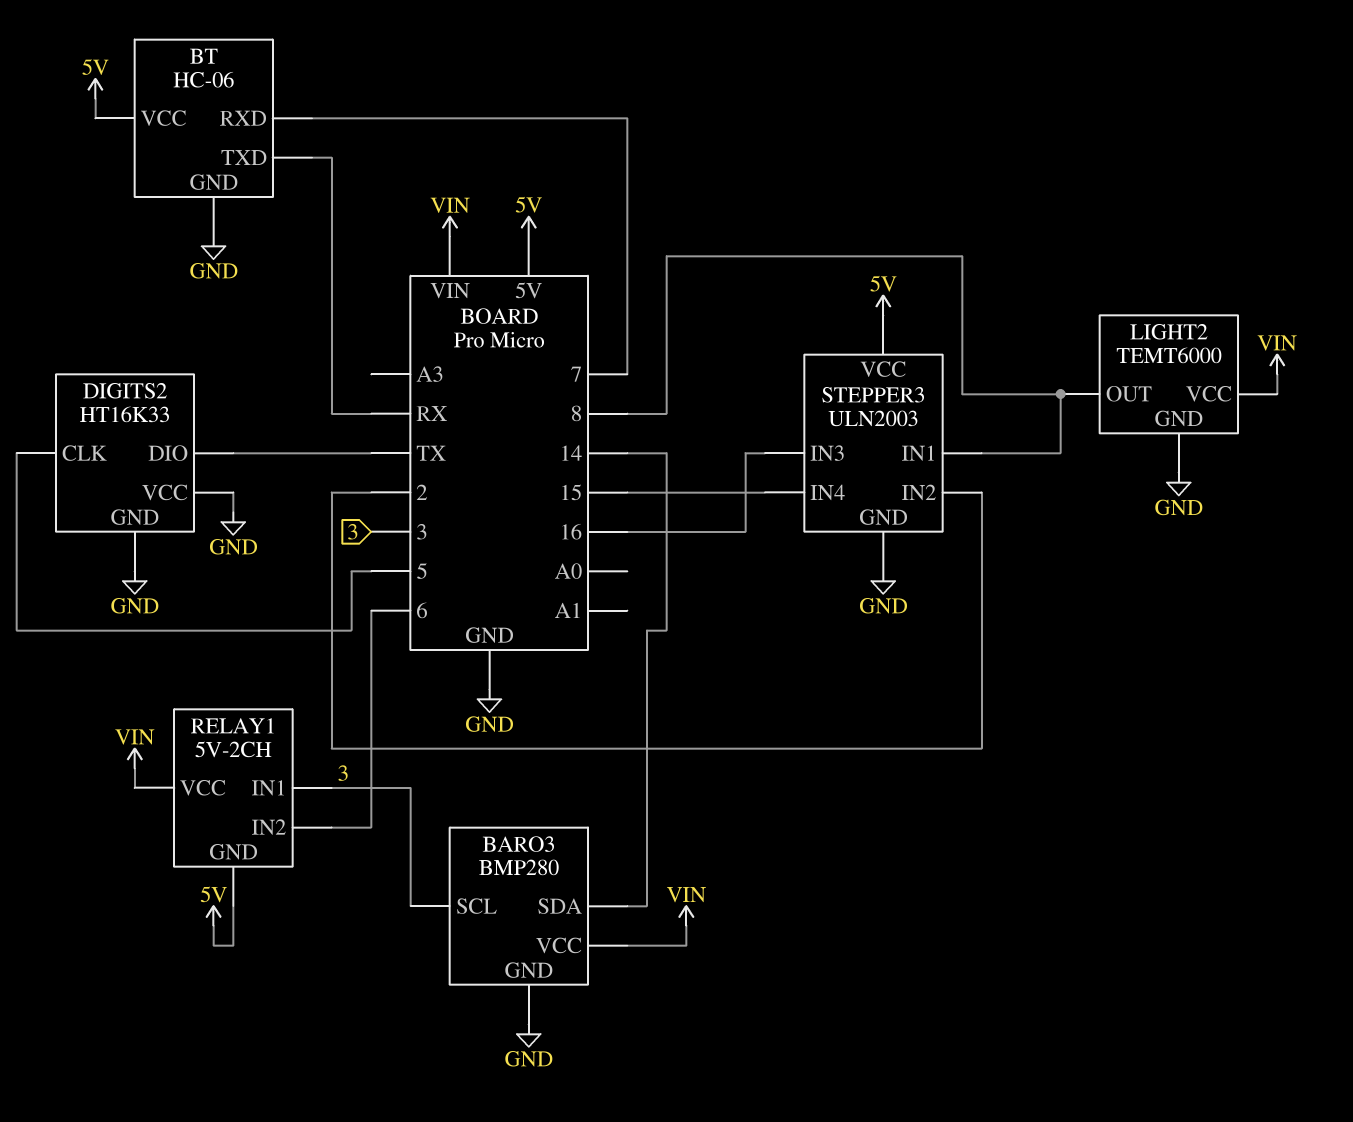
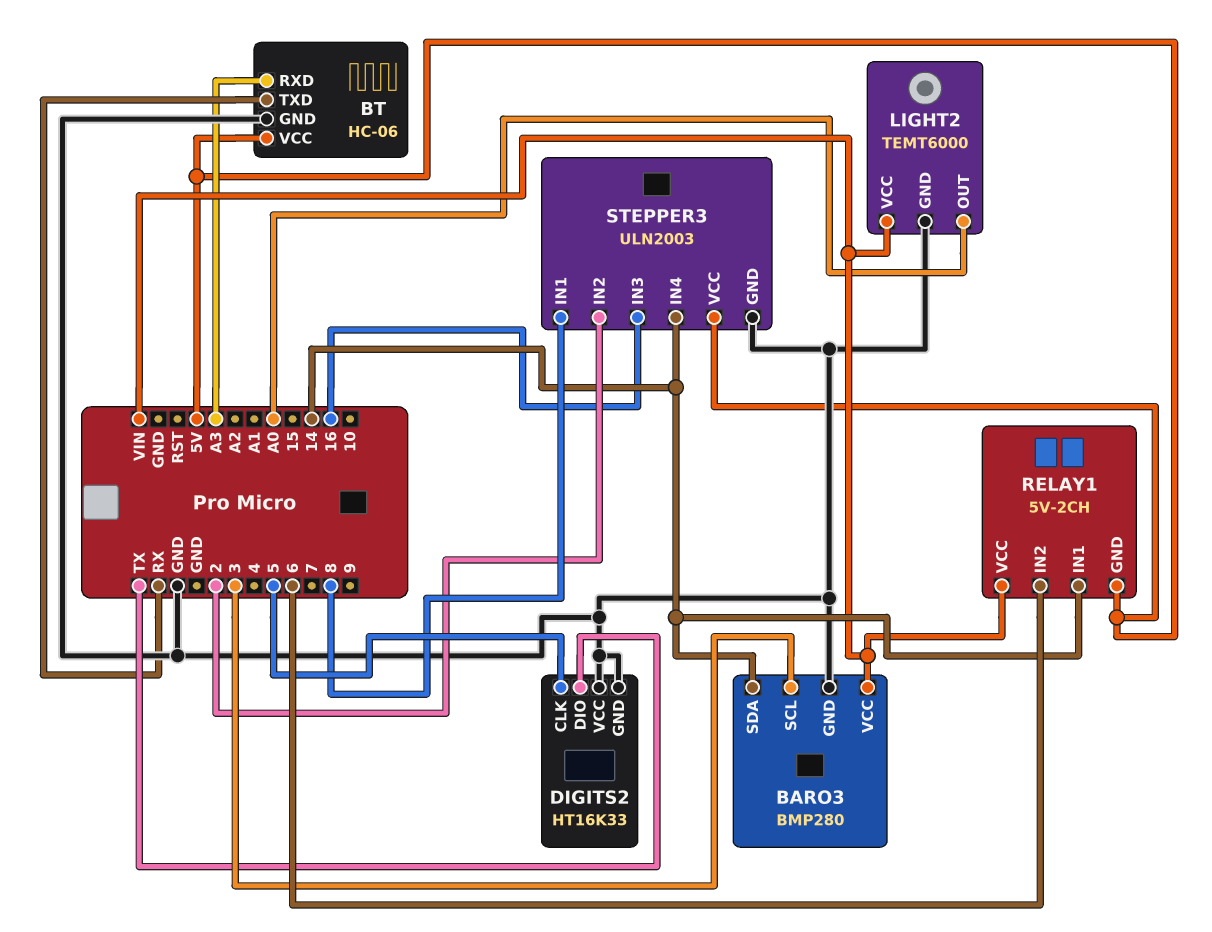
BT pin RXD: 7 -> A3
LIGHT2 pin OUT: 8 -> A0
RELAY1 pin IN1: 3 -> 14
STEPPER3 pin IN4: 15 -> 14

